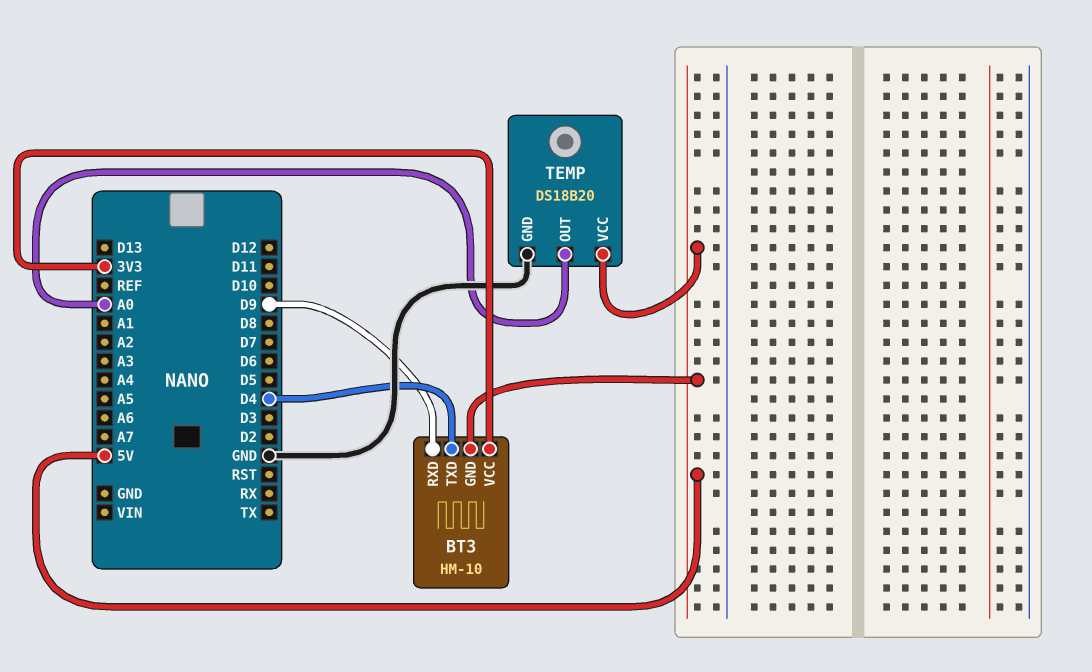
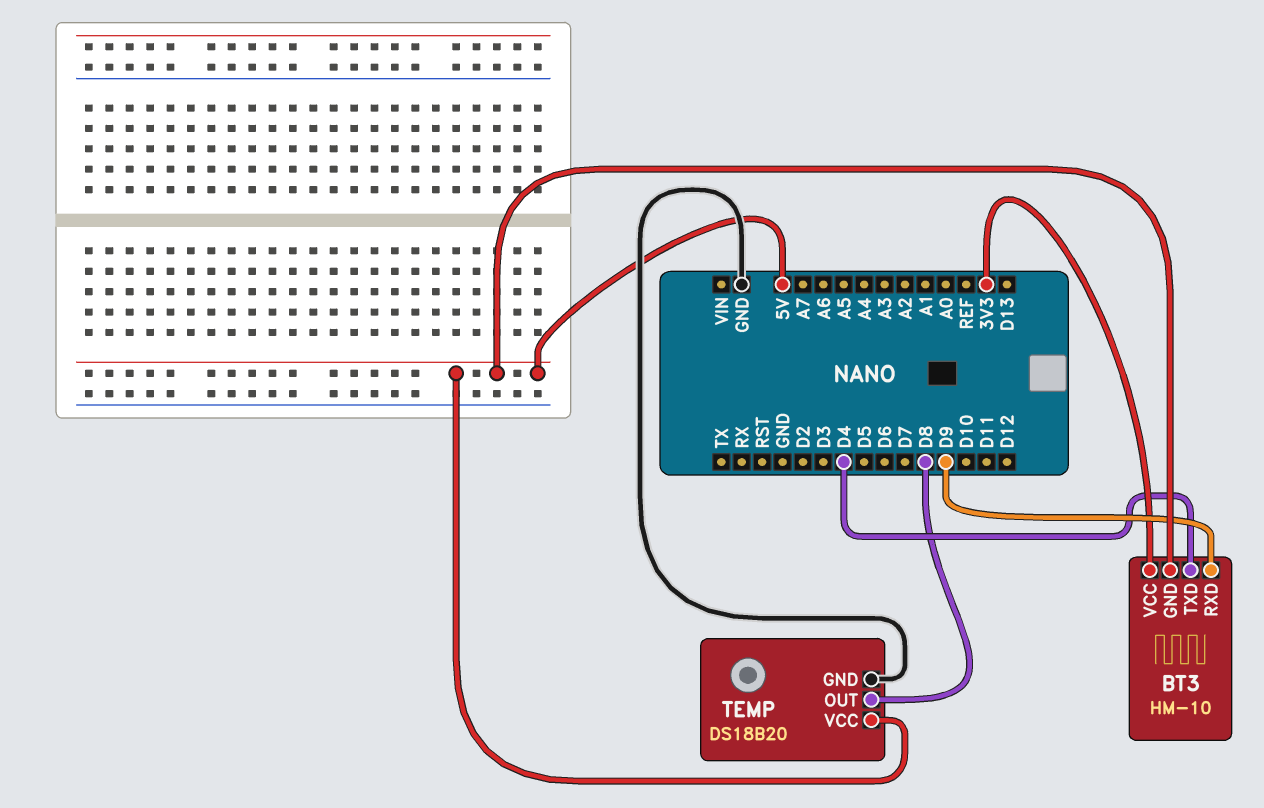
TEMP pin OUT: A0 -> D8

